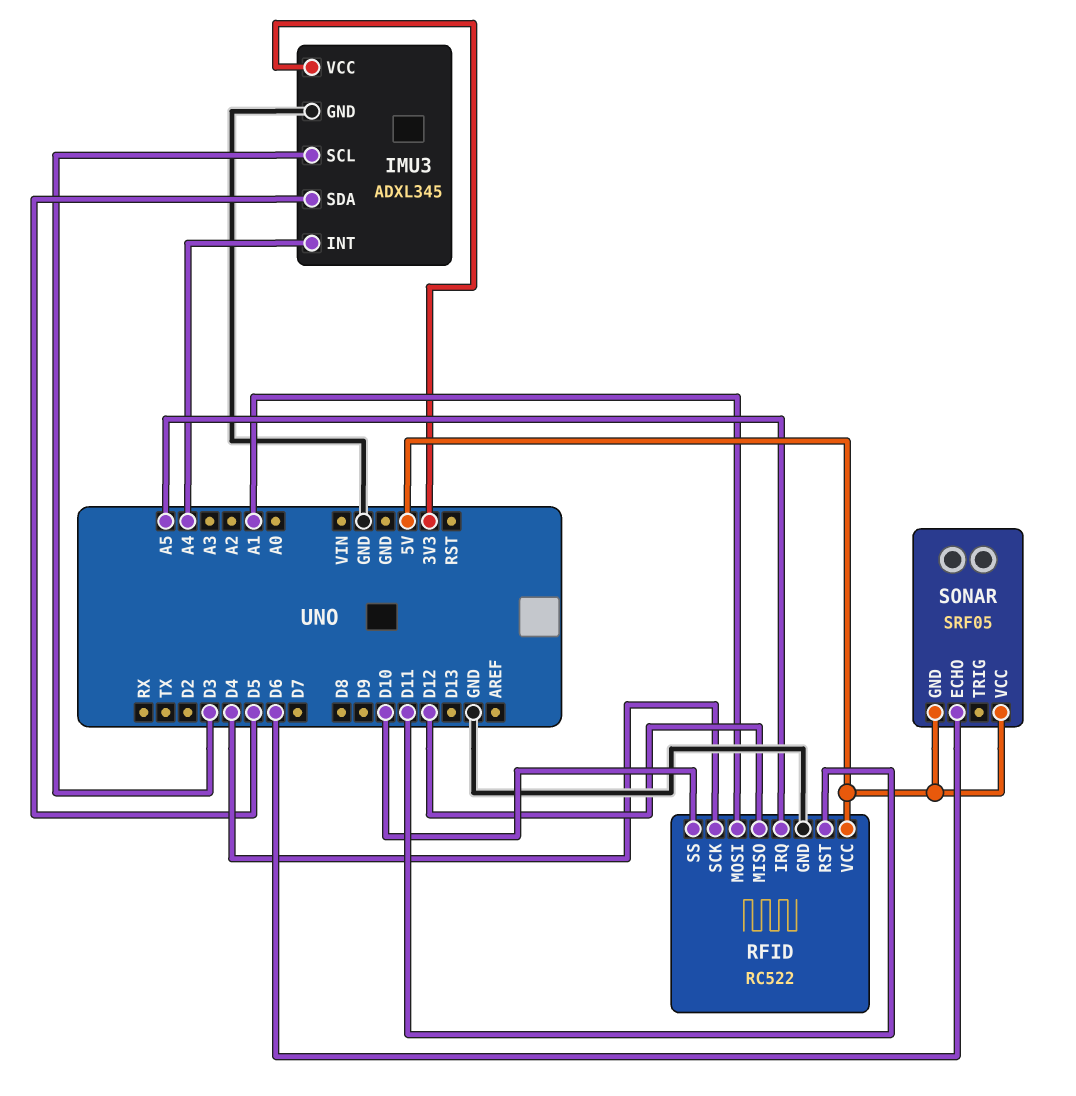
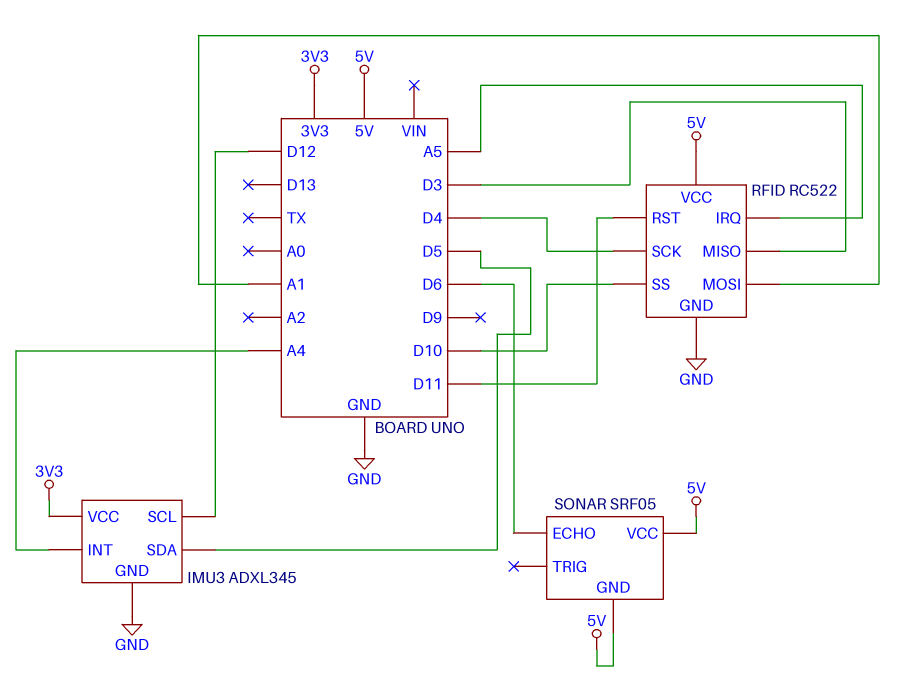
IMU3 pin SCL: D3 -> D12
RFID pin MISO: D12 -> D3

